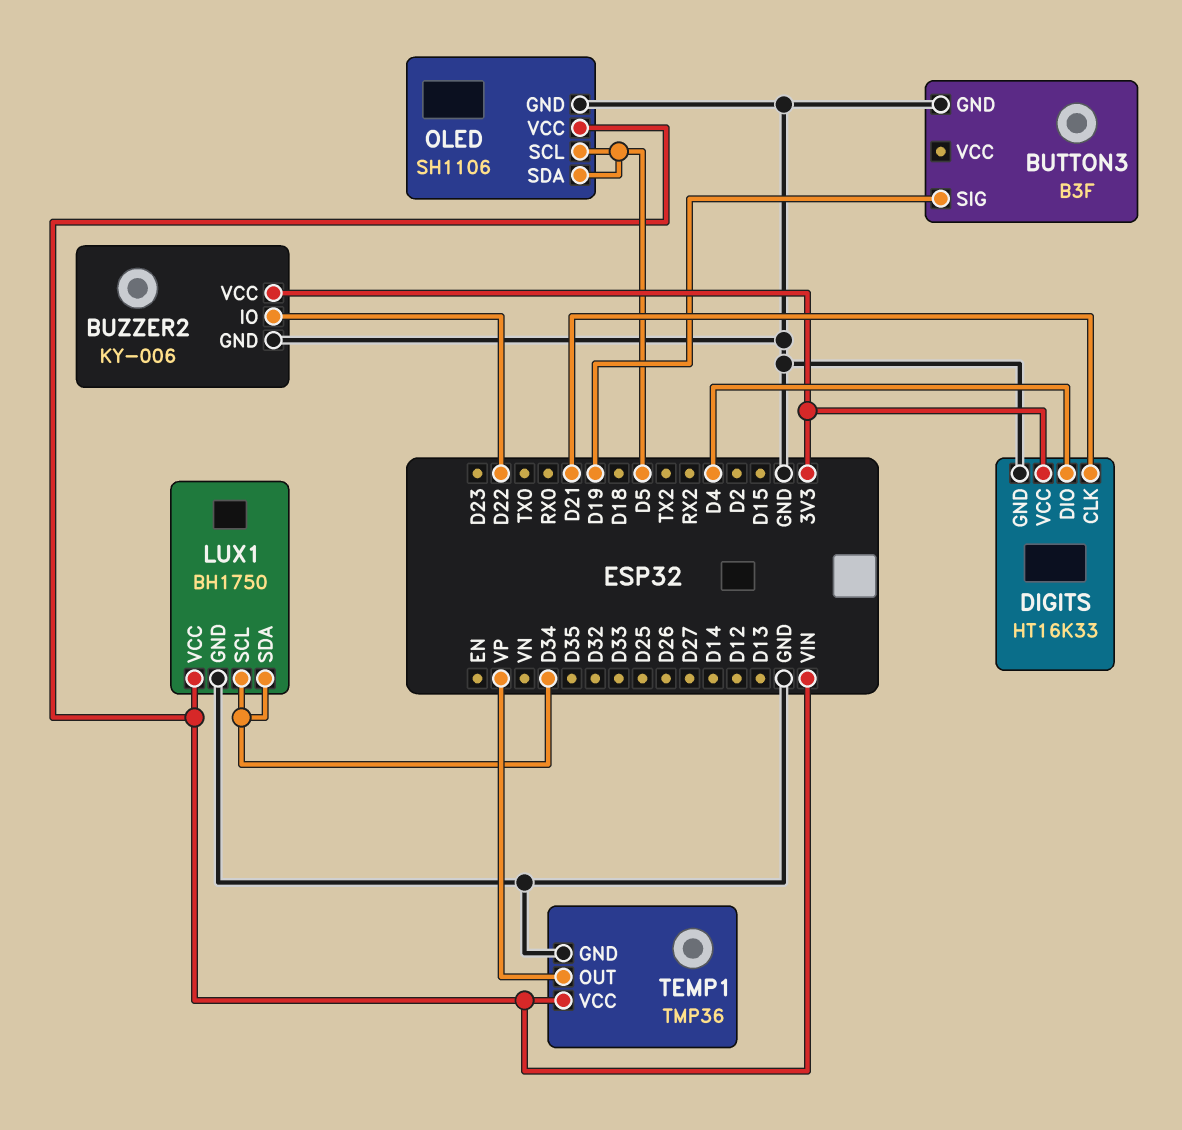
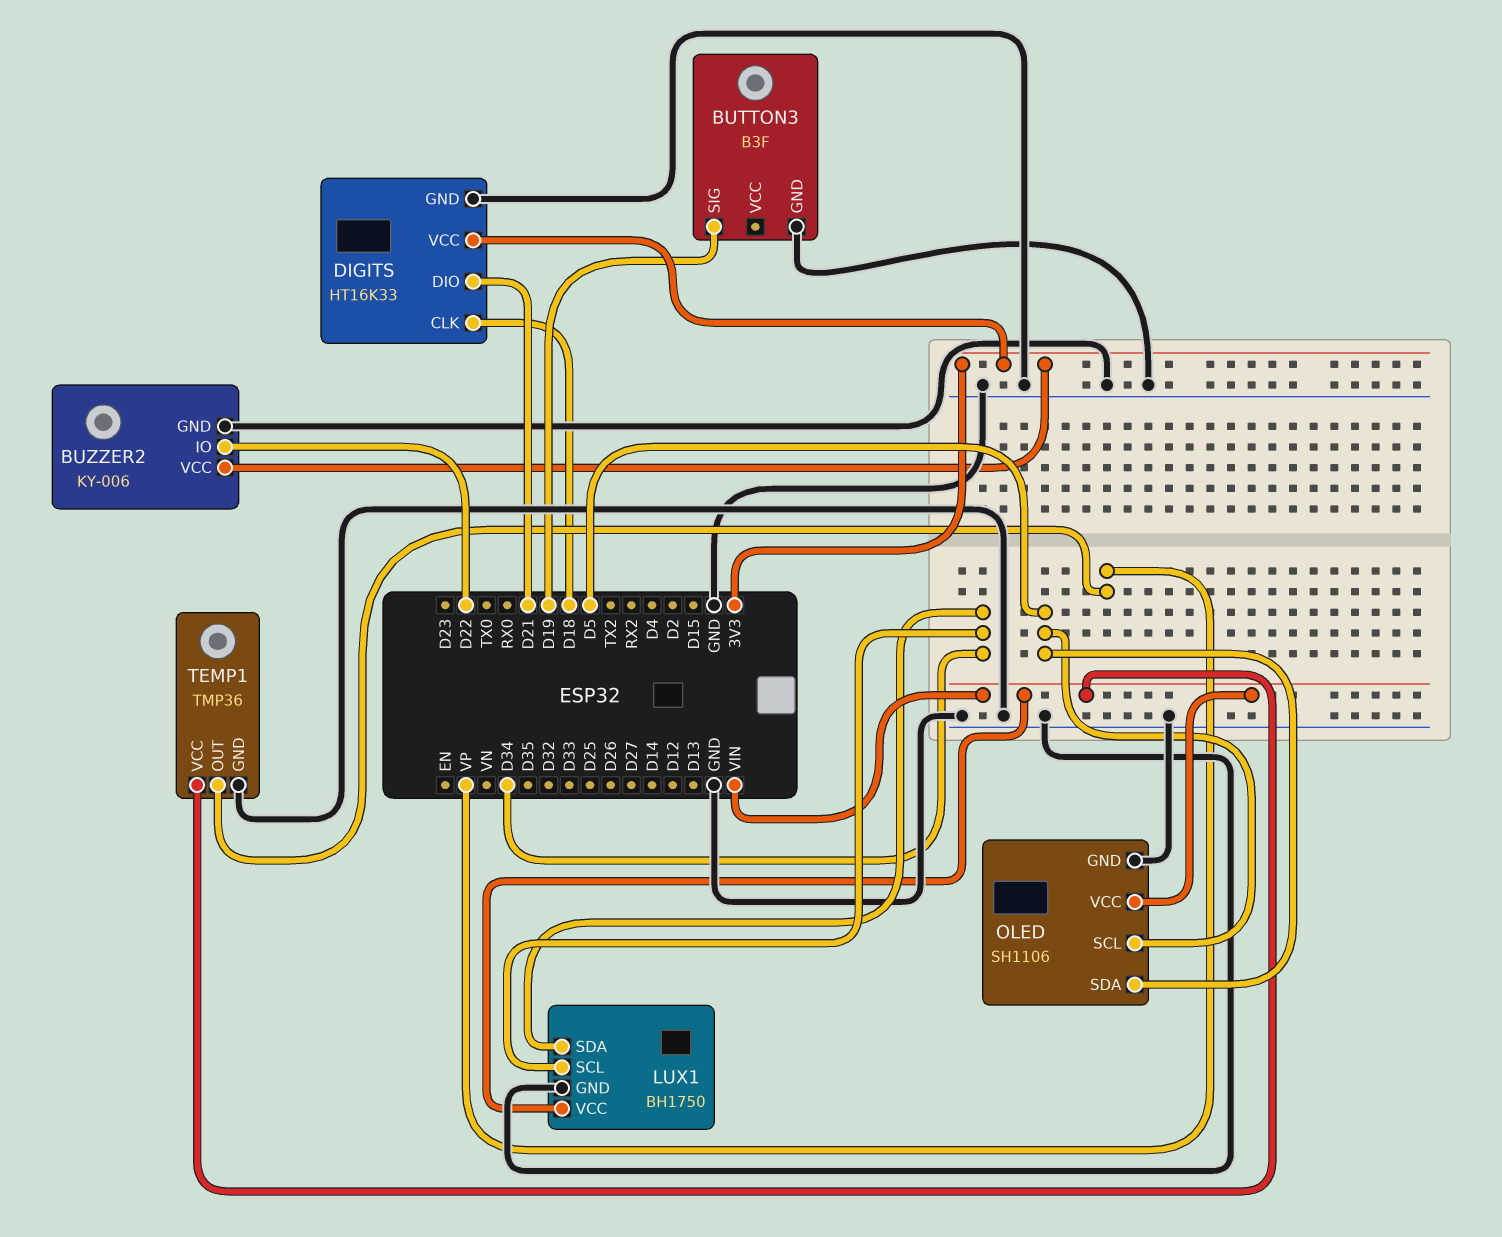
DIGITS pin CLK: D21 -> D18
DIGITS pin DIO: D4 -> D21

